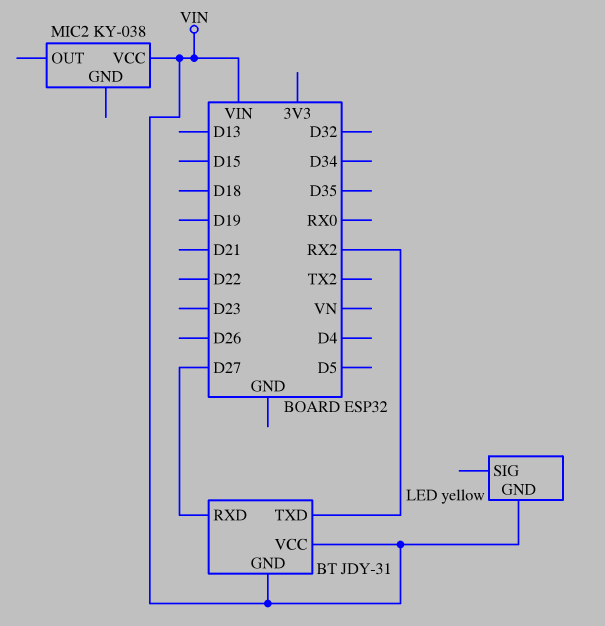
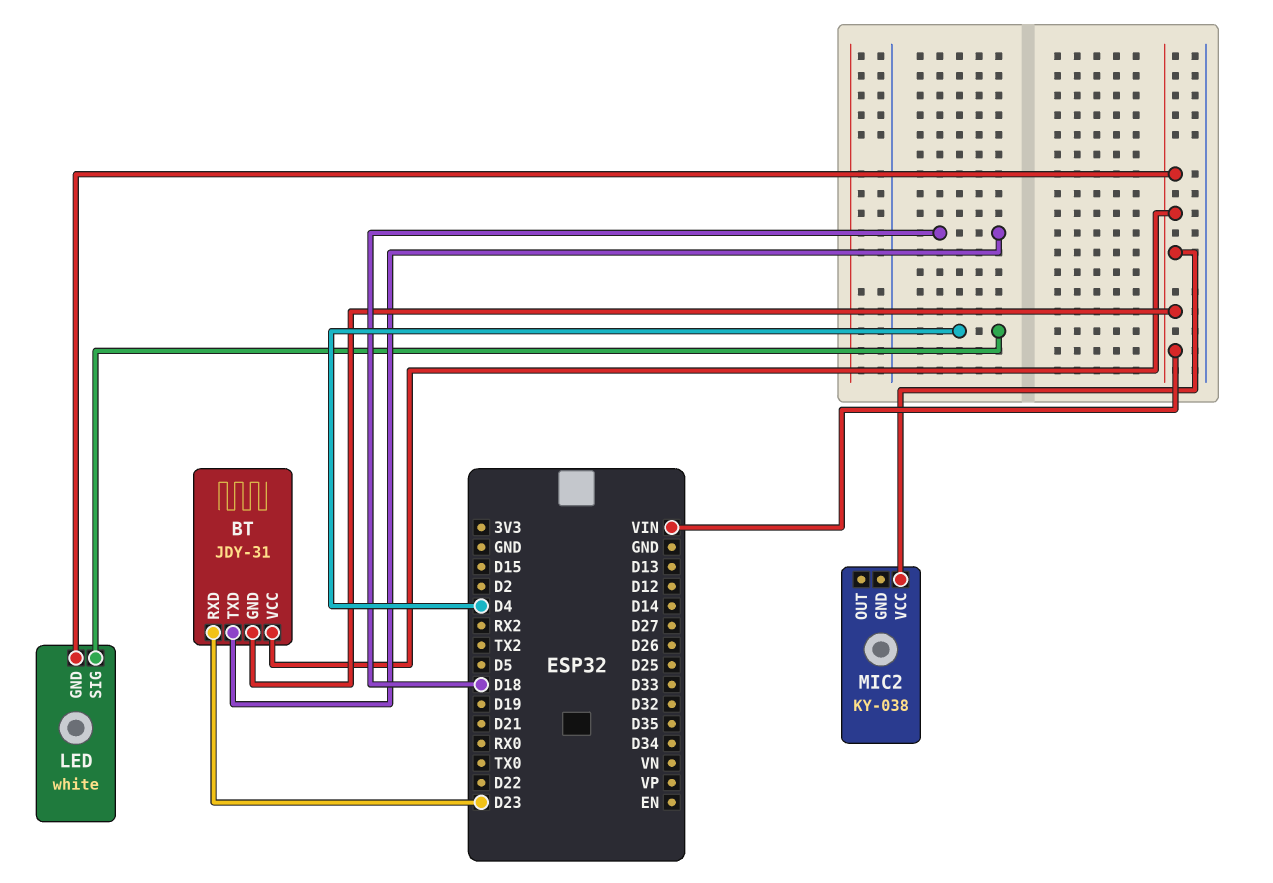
BT pin RXD: D27 -> D23
BT pin TXD: RX2 -> D18
LED: yellow -> white
LED pin SIG: none -> D4

